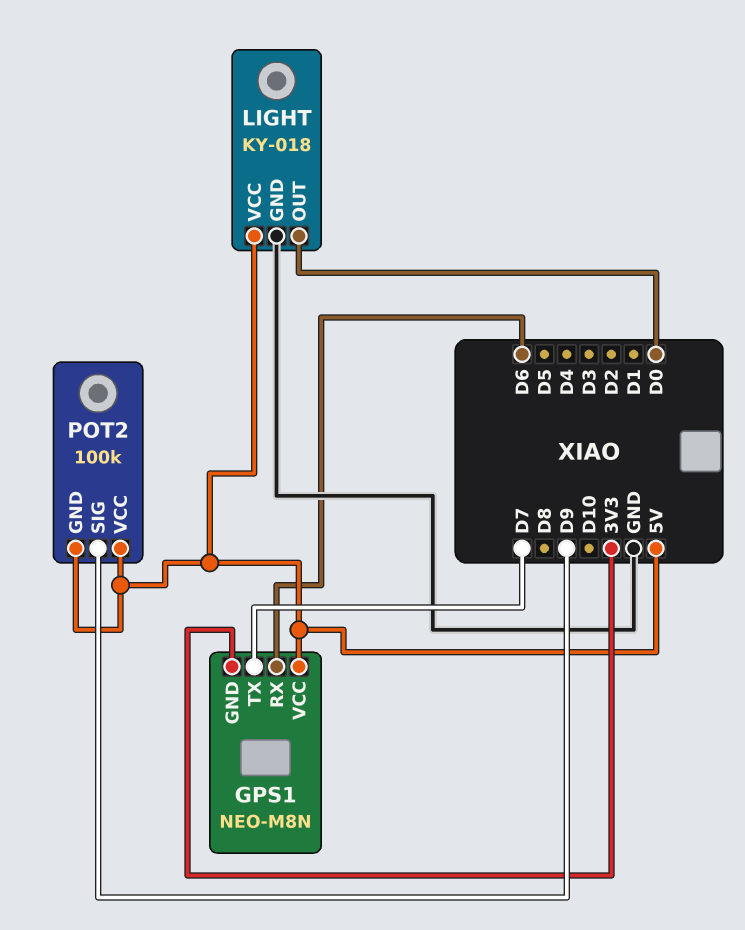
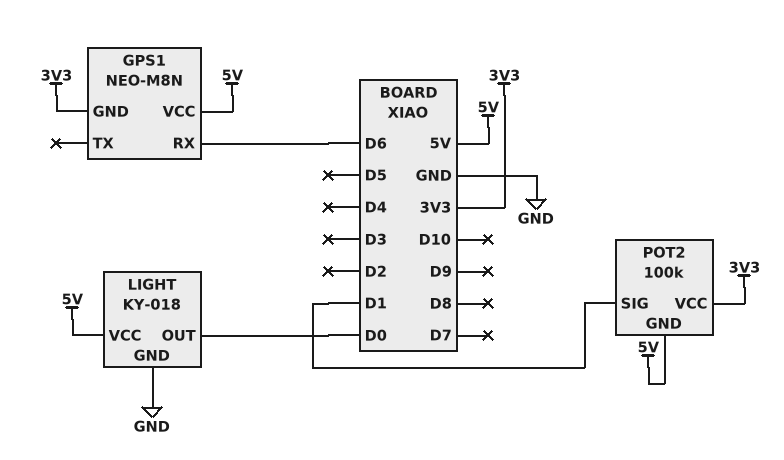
GPS1 pin TX: D7 -> none
POT2 pin SIG: D9 -> D1
POT2 pin VCC: 5V -> 3V3

